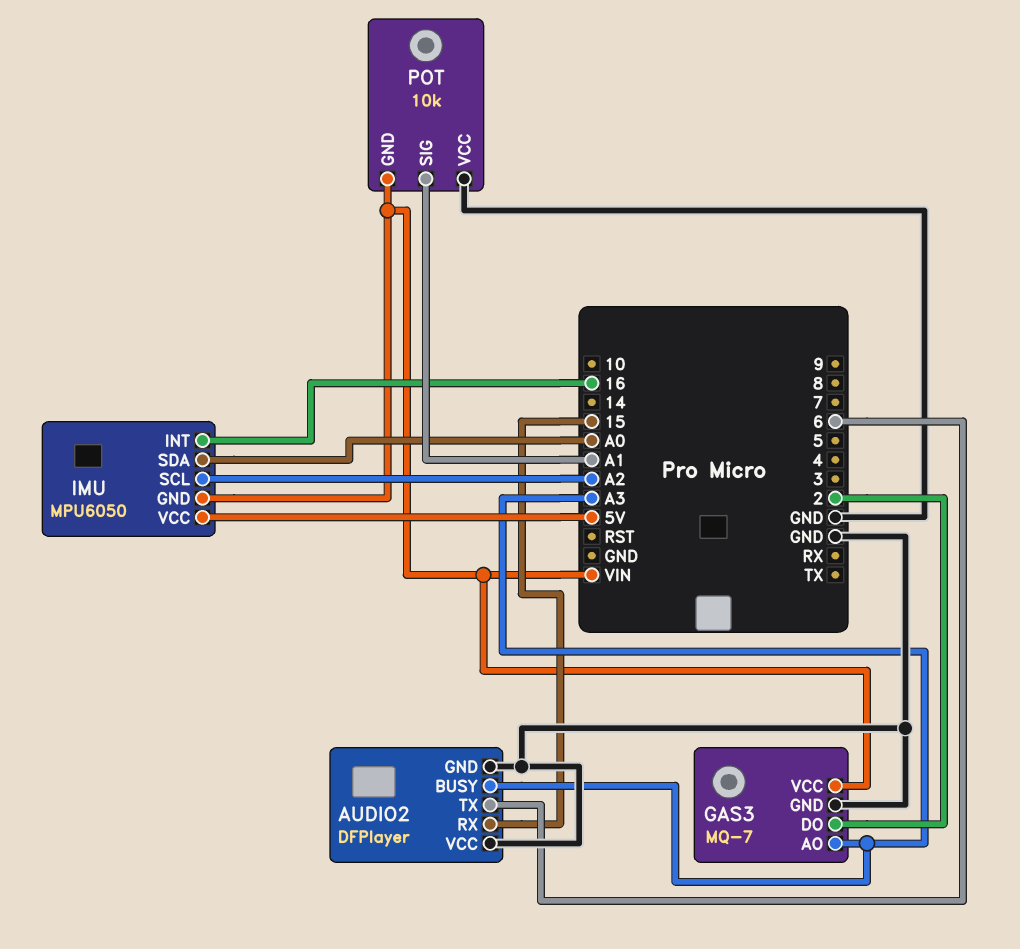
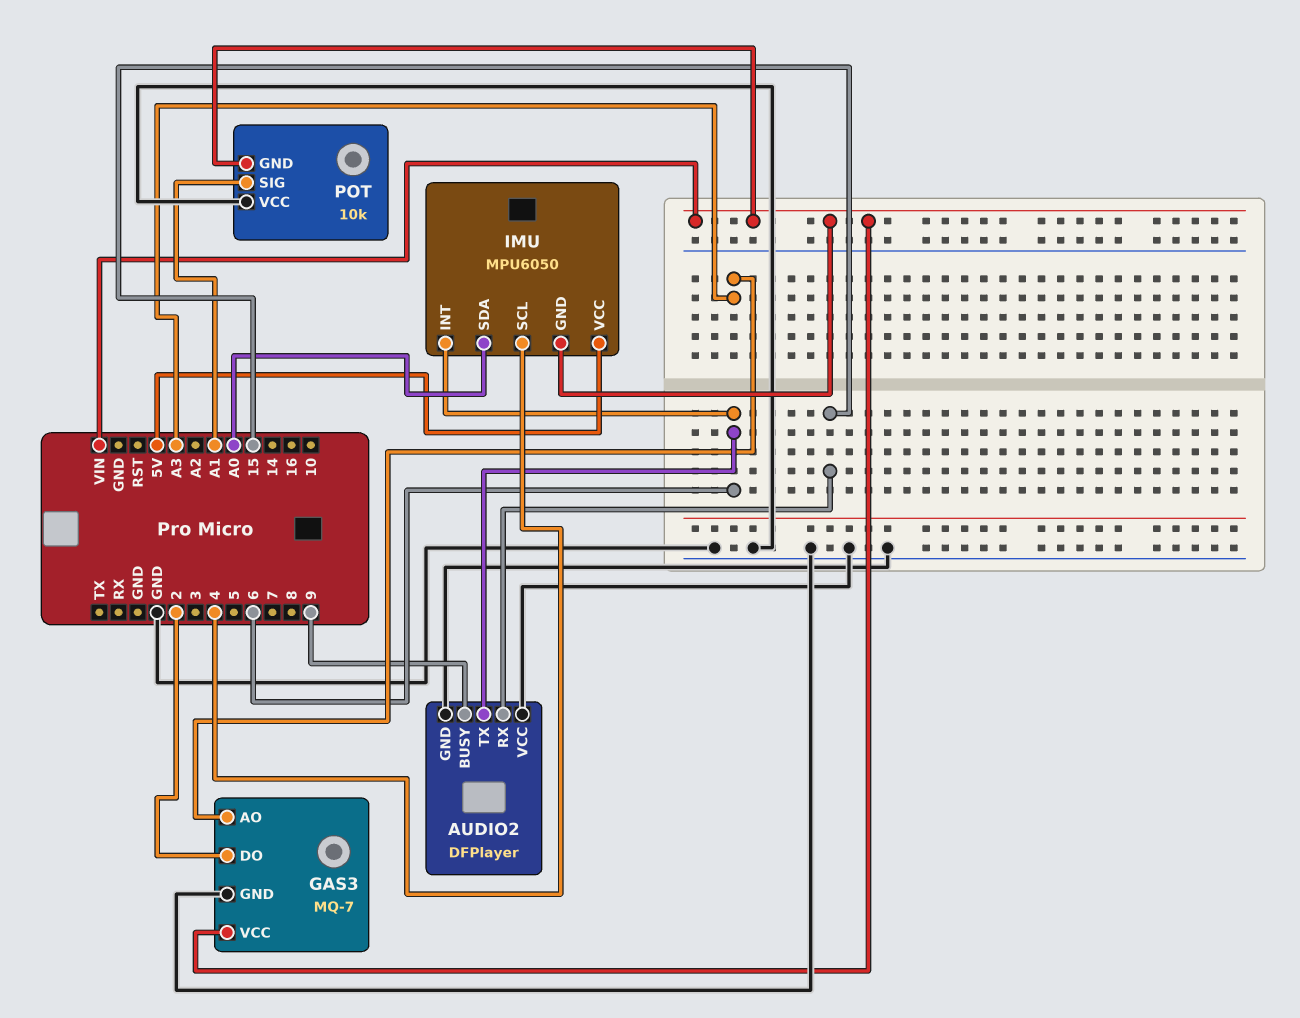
AUDIO2 pin BUSY: A3 -> 9
IMU pin INT: 16 -> 6
IMU pin SCL: A2 -> 4

